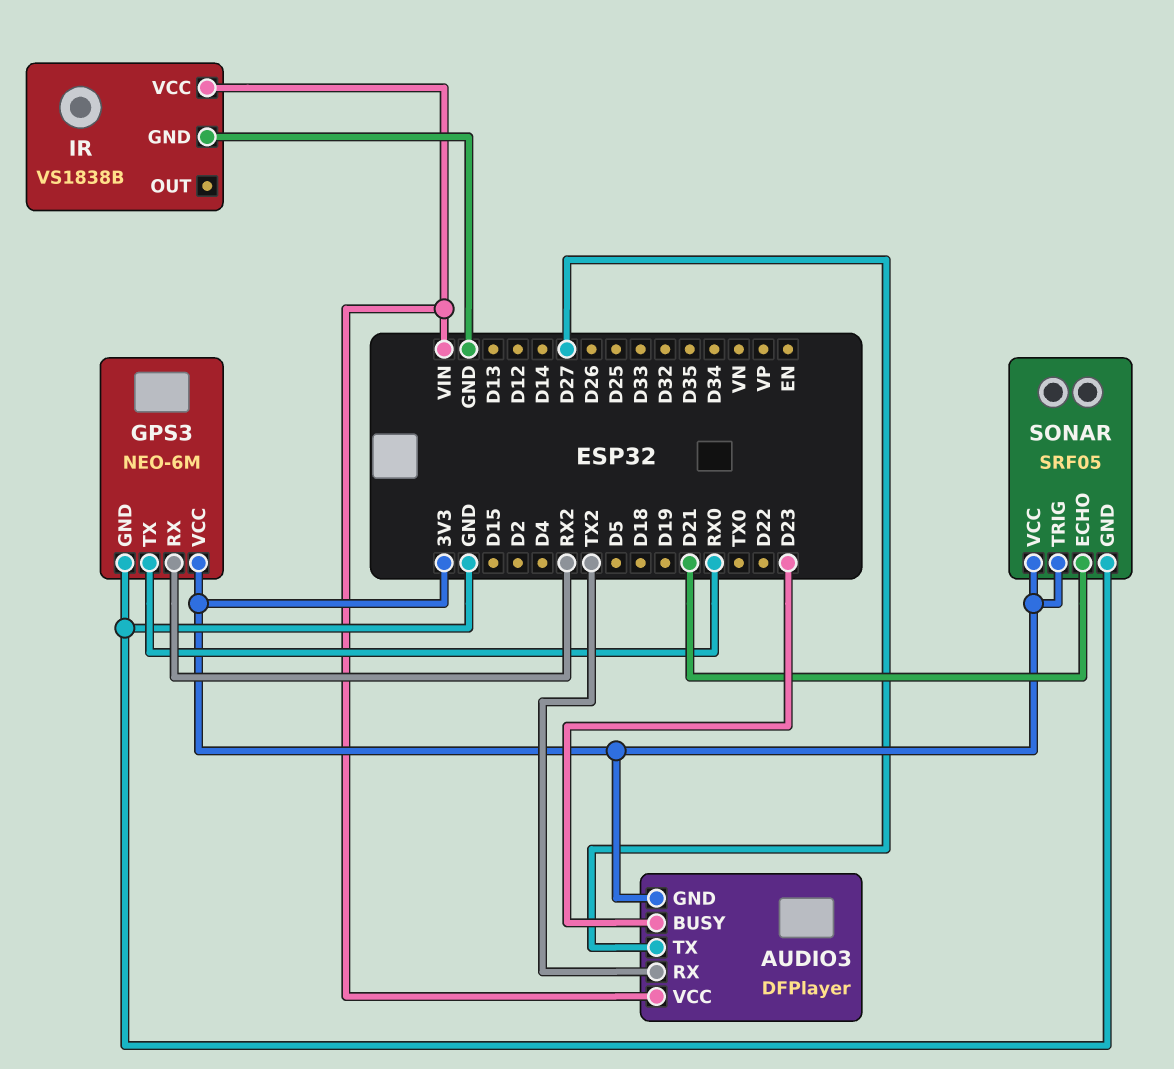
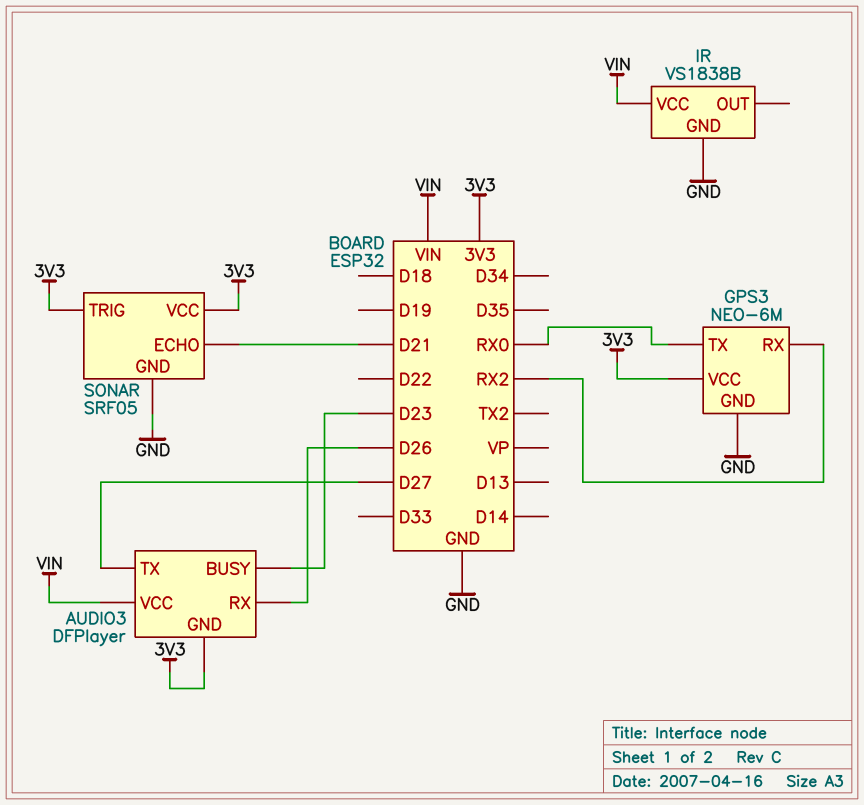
AUDIO3 pin RX: TX2 -> D26

